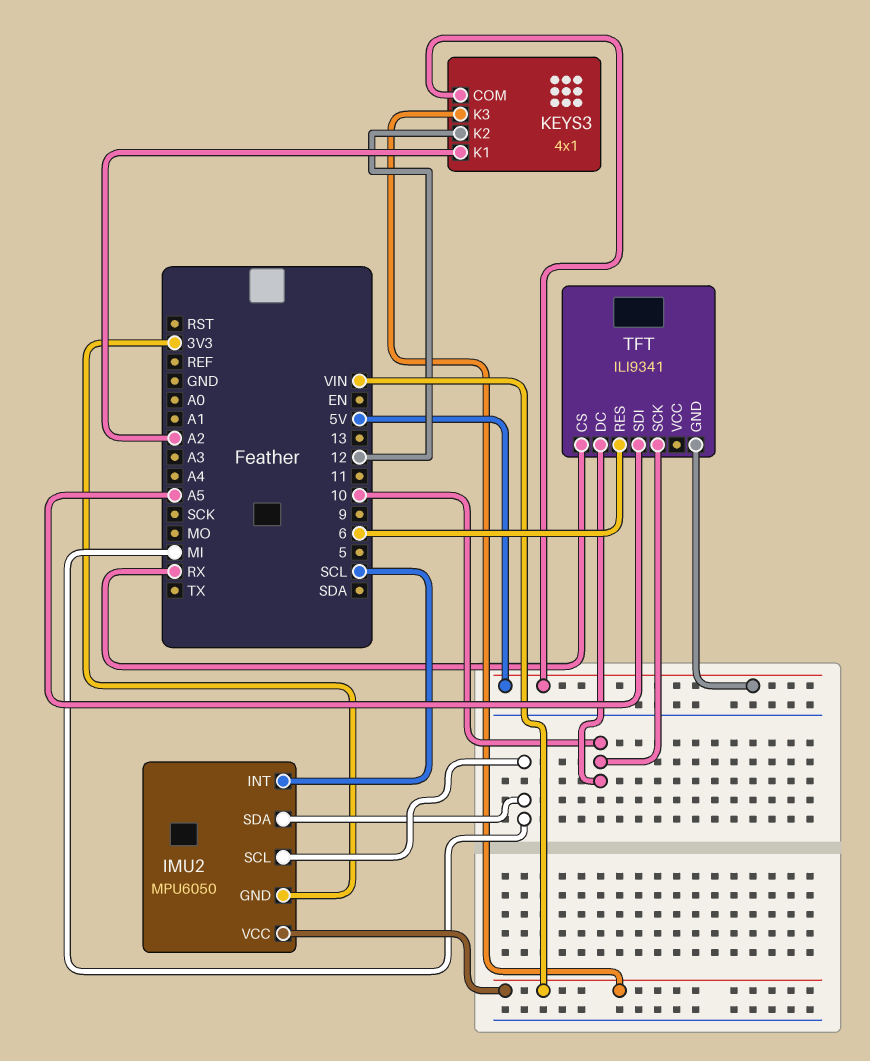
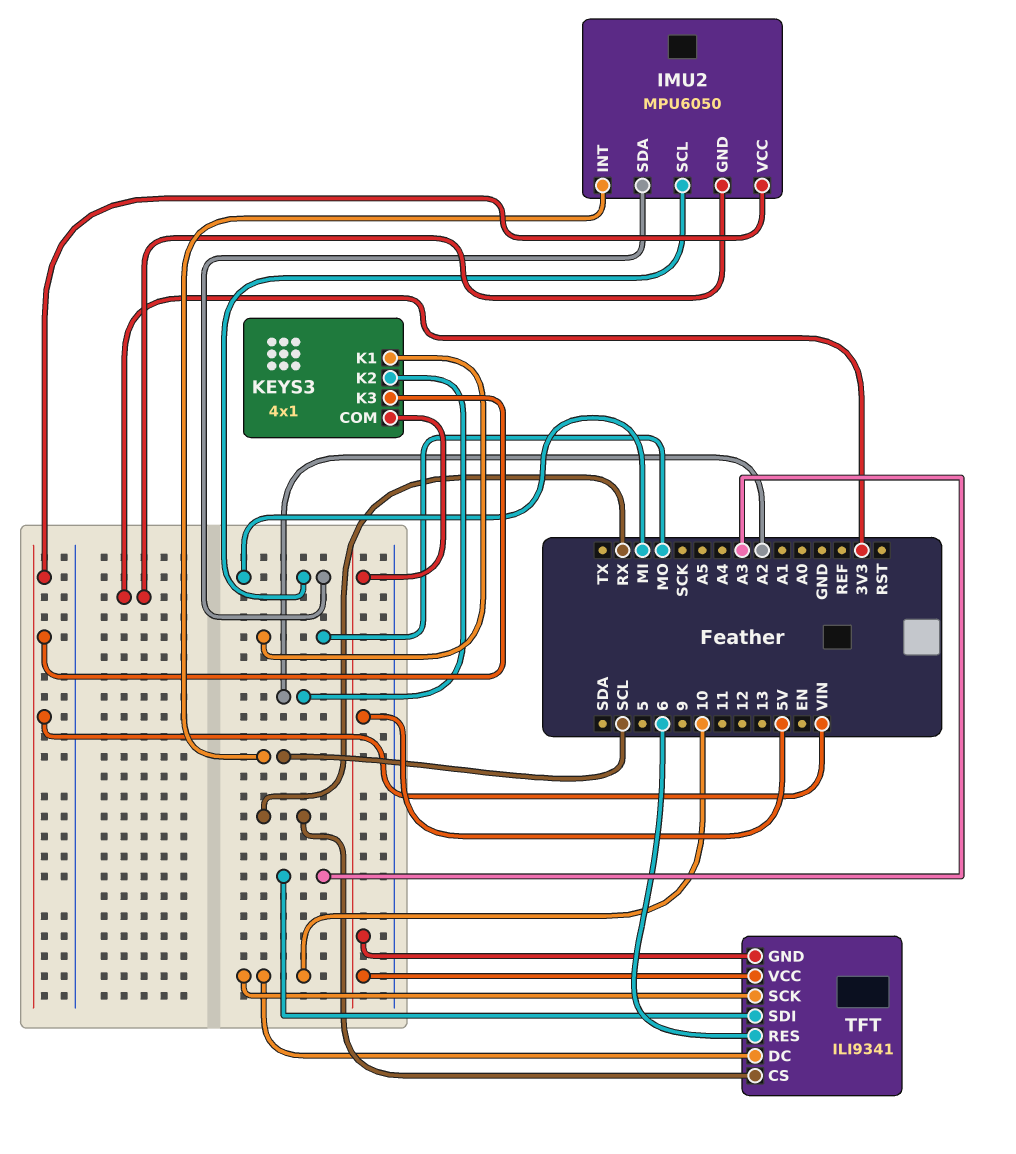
KEYS3 pin K1: A2 -> MO
KEYS3 pin K2: 12 -> A2
TFT pin SDI: A5 -> A3
TFT pin VCC: none -> 5V

